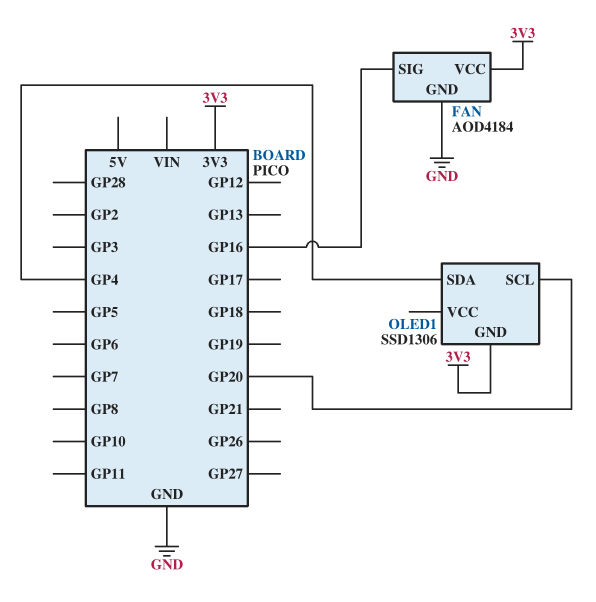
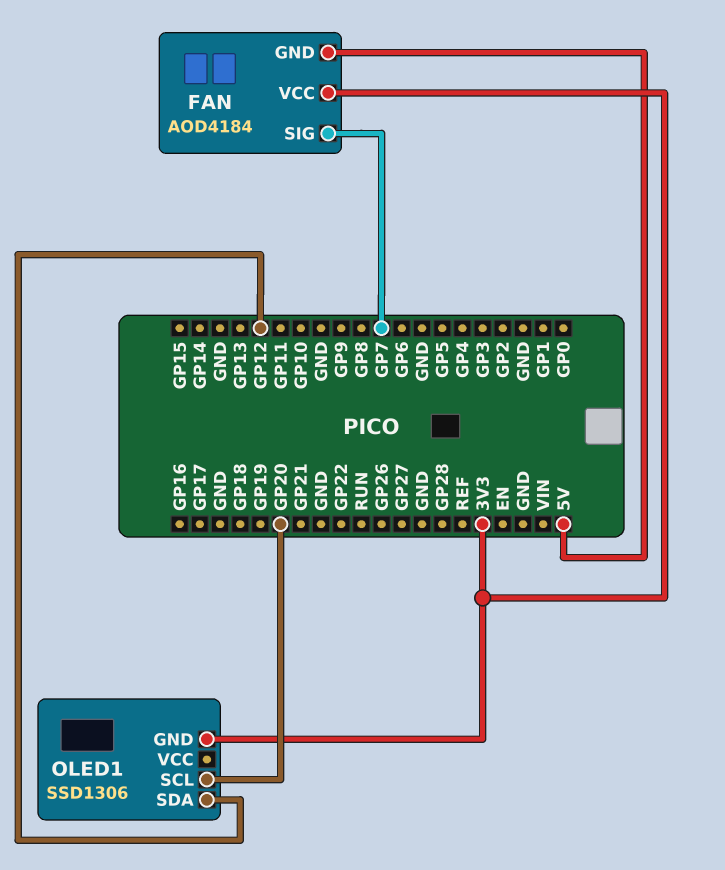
FAN pin GND: GND -> 5V
FAN pin SIG: GP16 -> GP7
OLED1 pin SDA: GP4 -> GP12

